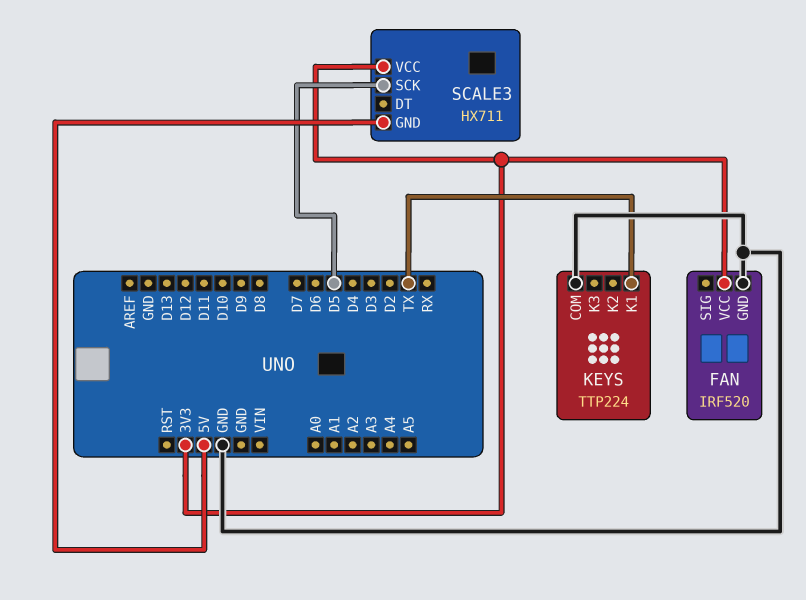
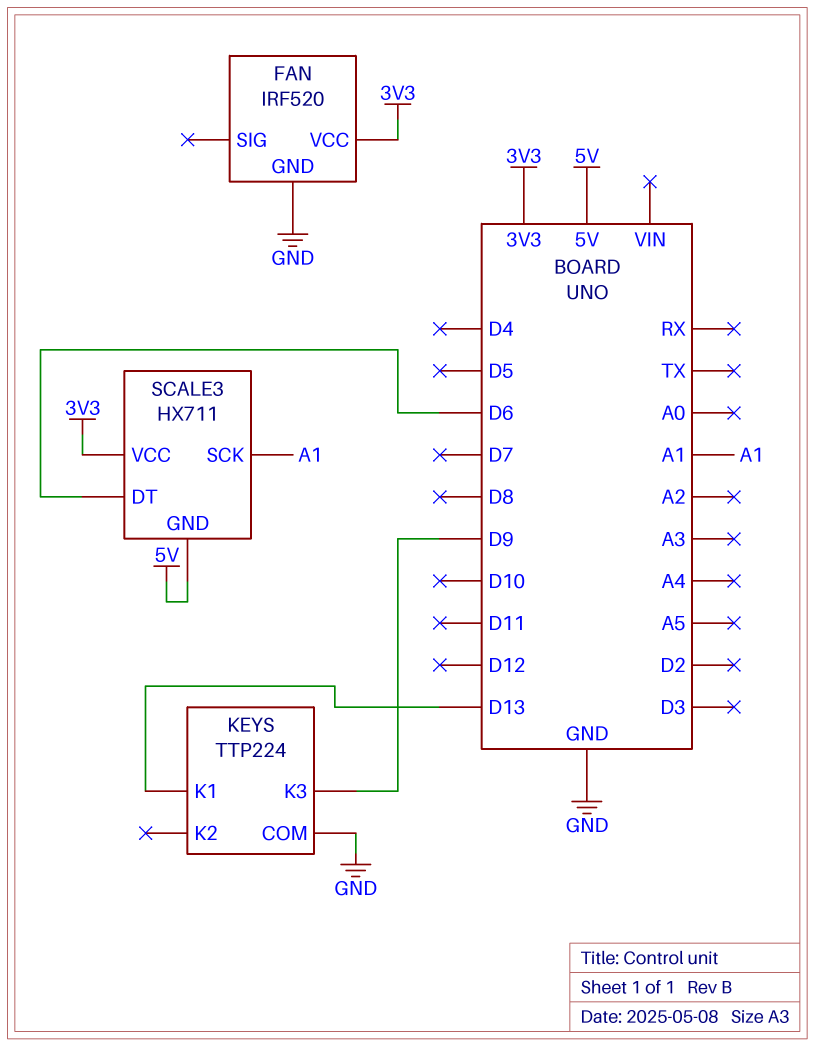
KEYS pin K1: TX -> D13
KEYS pin K3: none -> D9
SCALE3 pin DT: none -> D6
SCALE3 pin SCK: D5 -> A1

